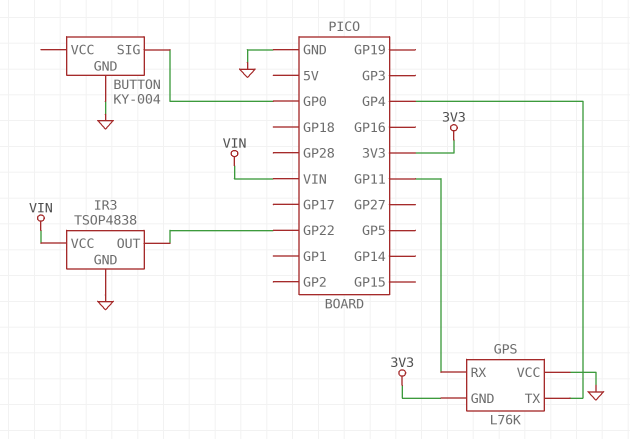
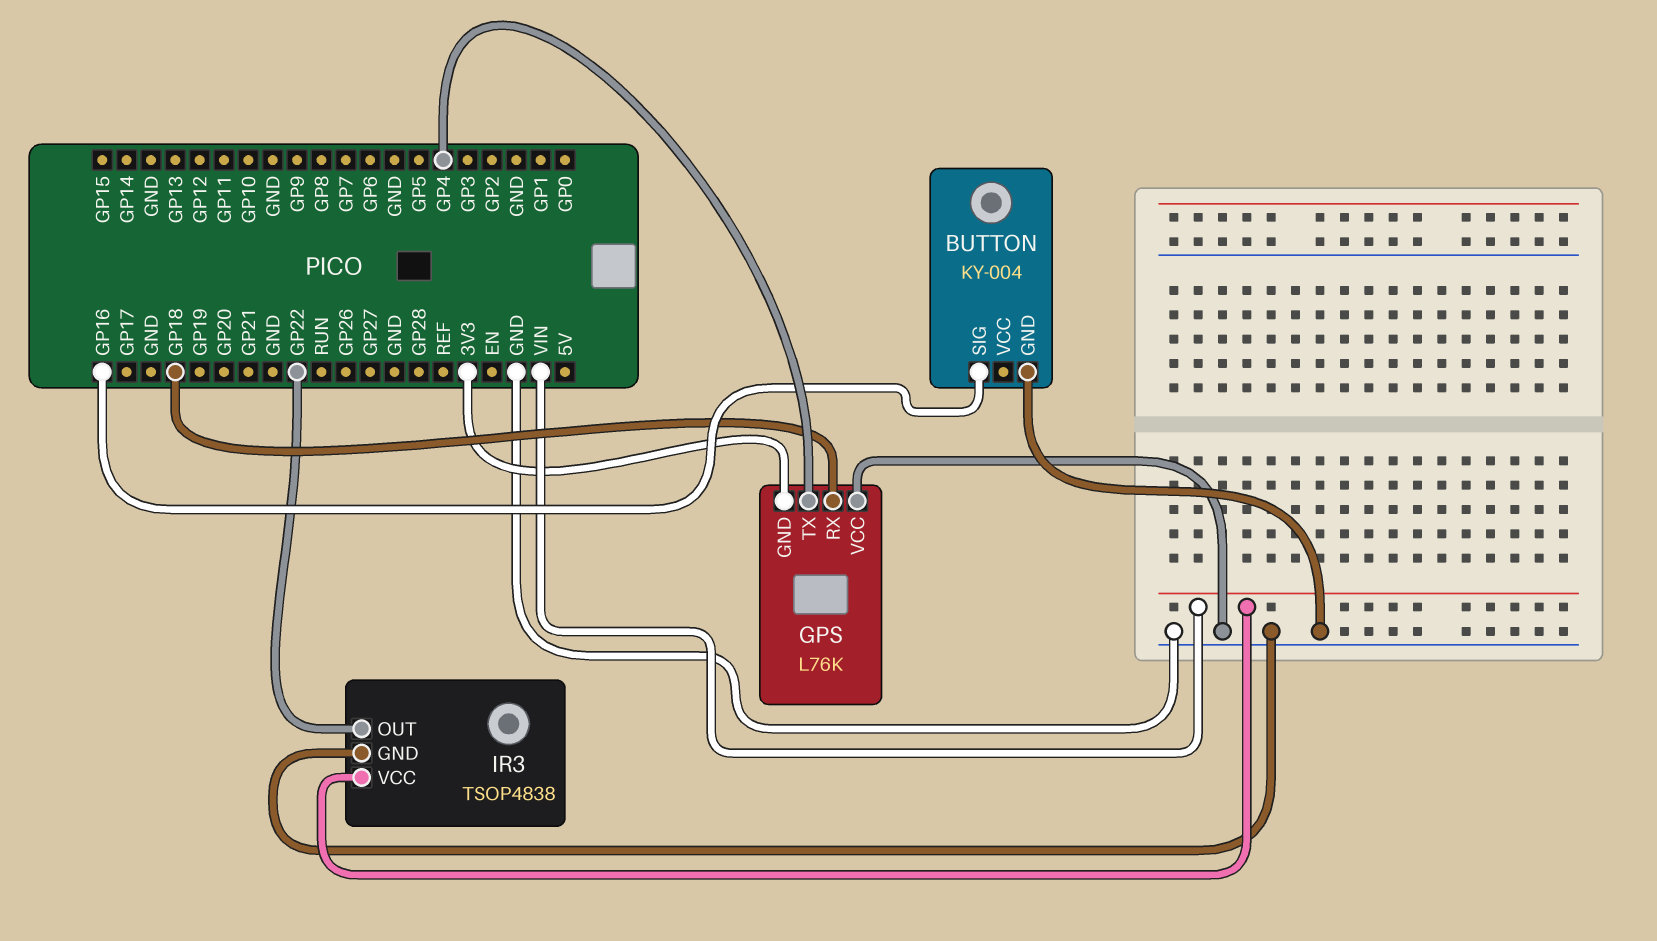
BUTTON pin SIG: GP0 -> GP16
GPS pin RX: GP11 -> GP18

